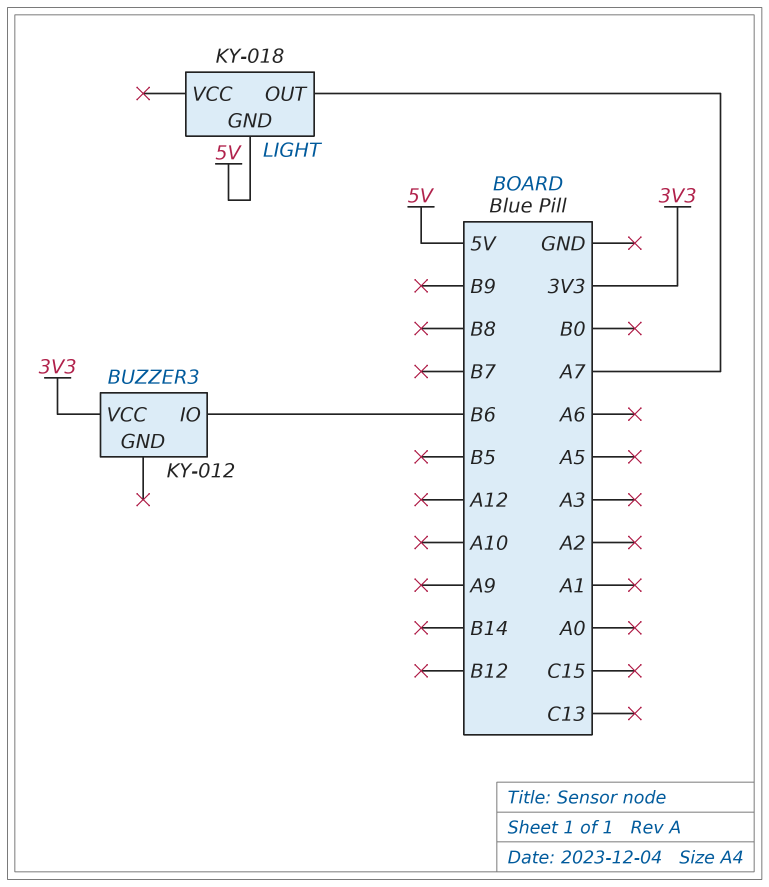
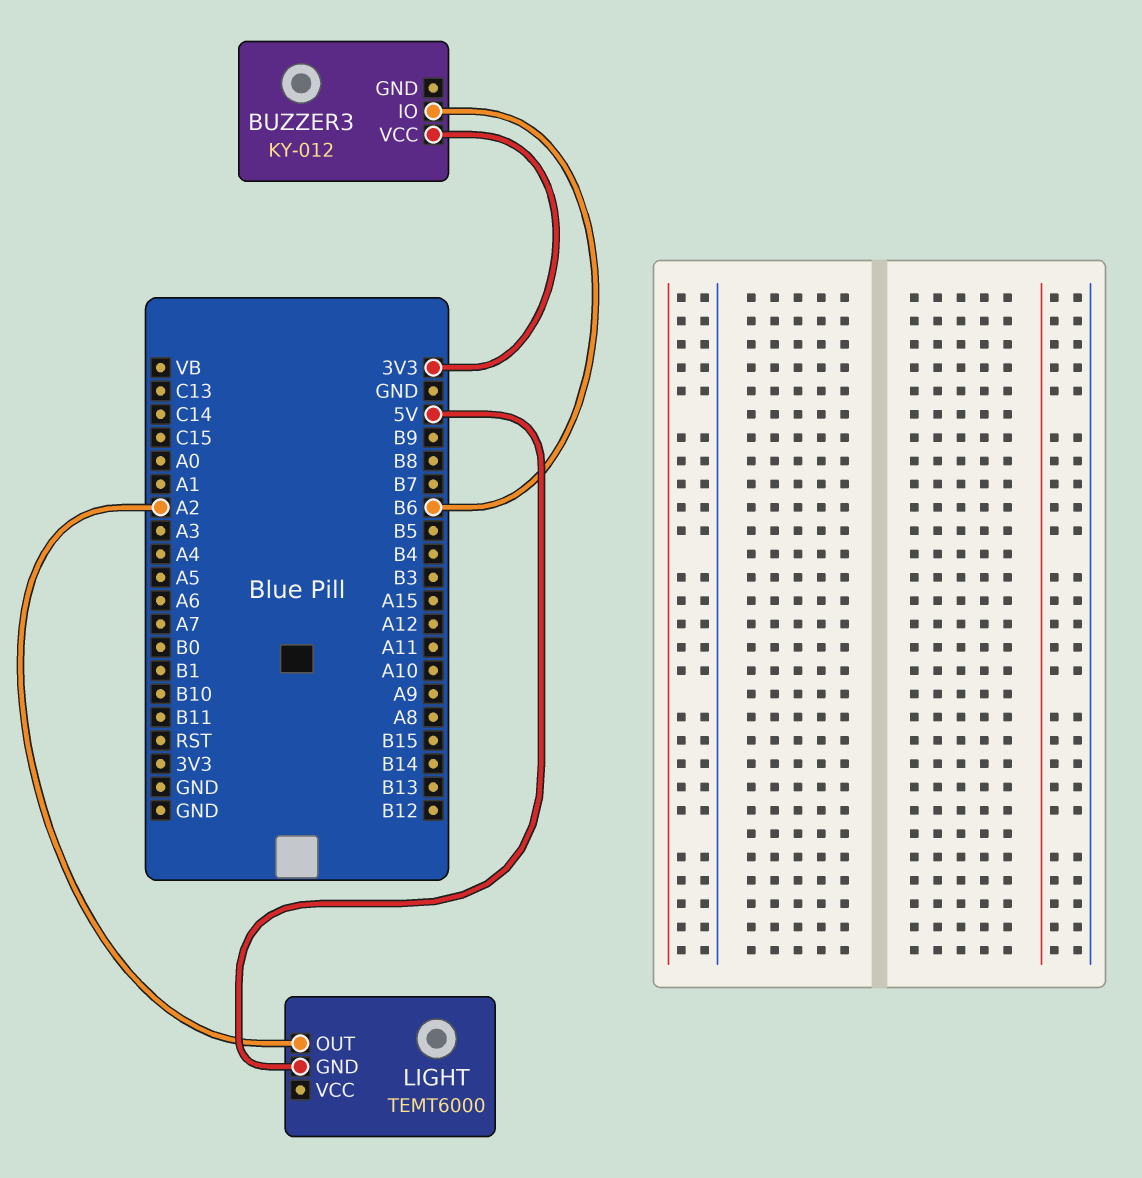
LIGHT: KY-018 -> TEMT6000
LIGHT pin OUT: A7 -> A2

